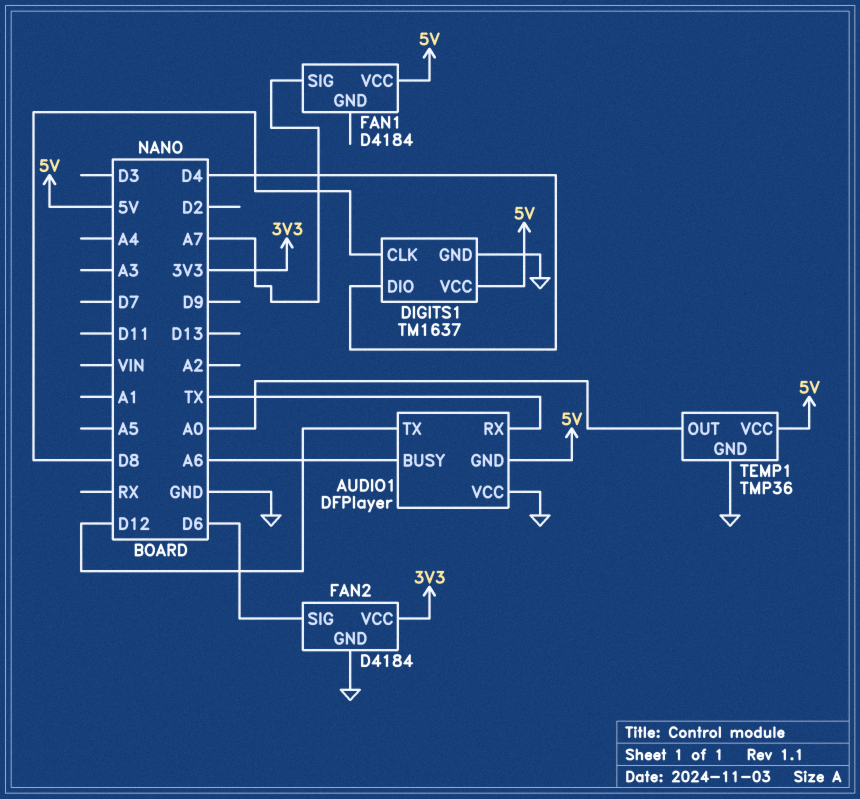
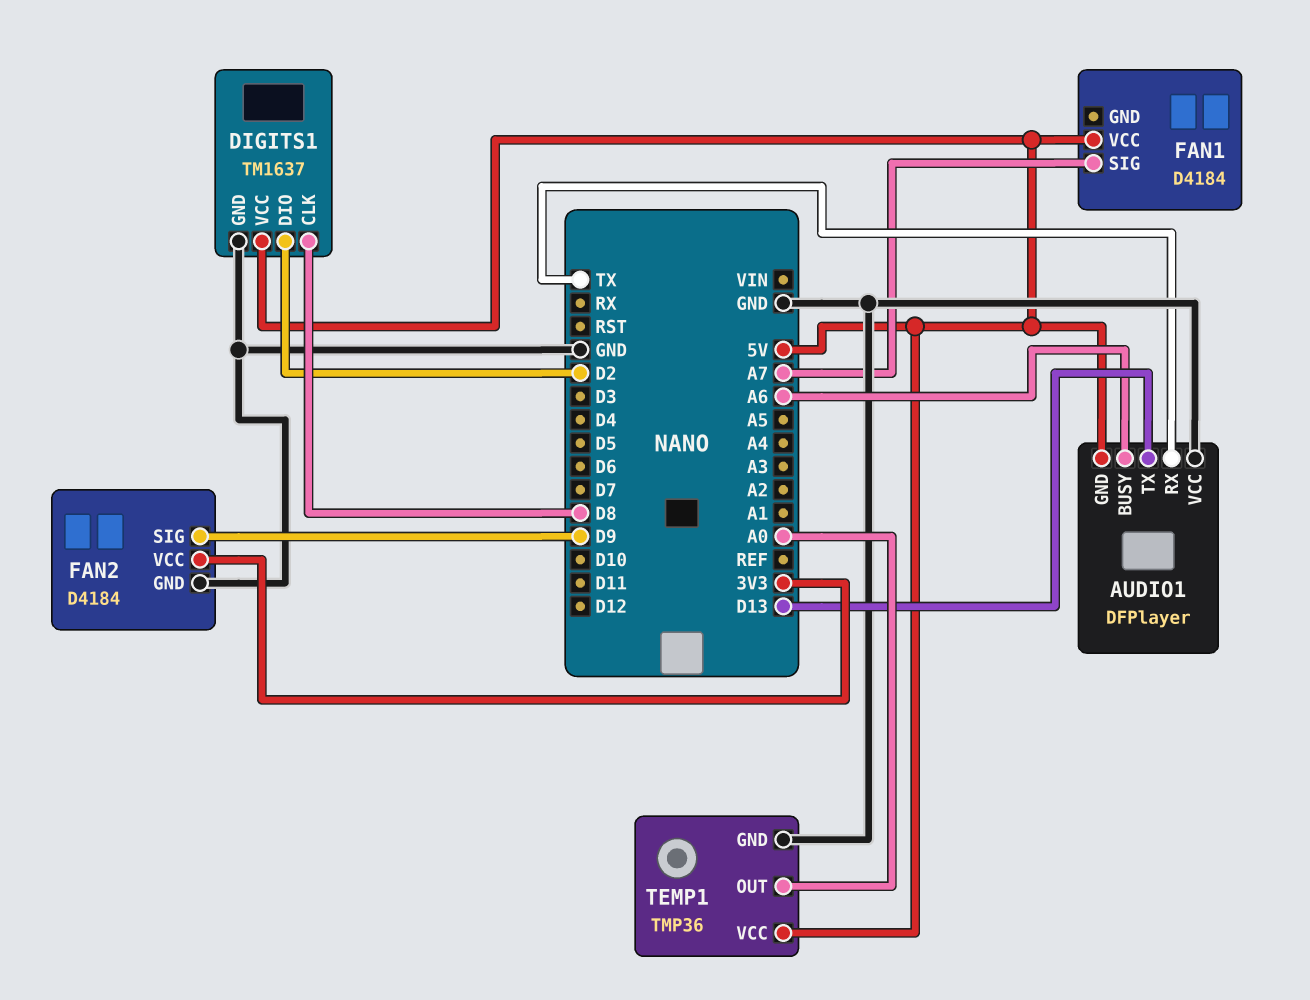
AUDIO1 pin TX: D12 -> D13
DIGITS1 pin DIO: D4 -> D2
FAN2 pin SIG: D6 -> D9

